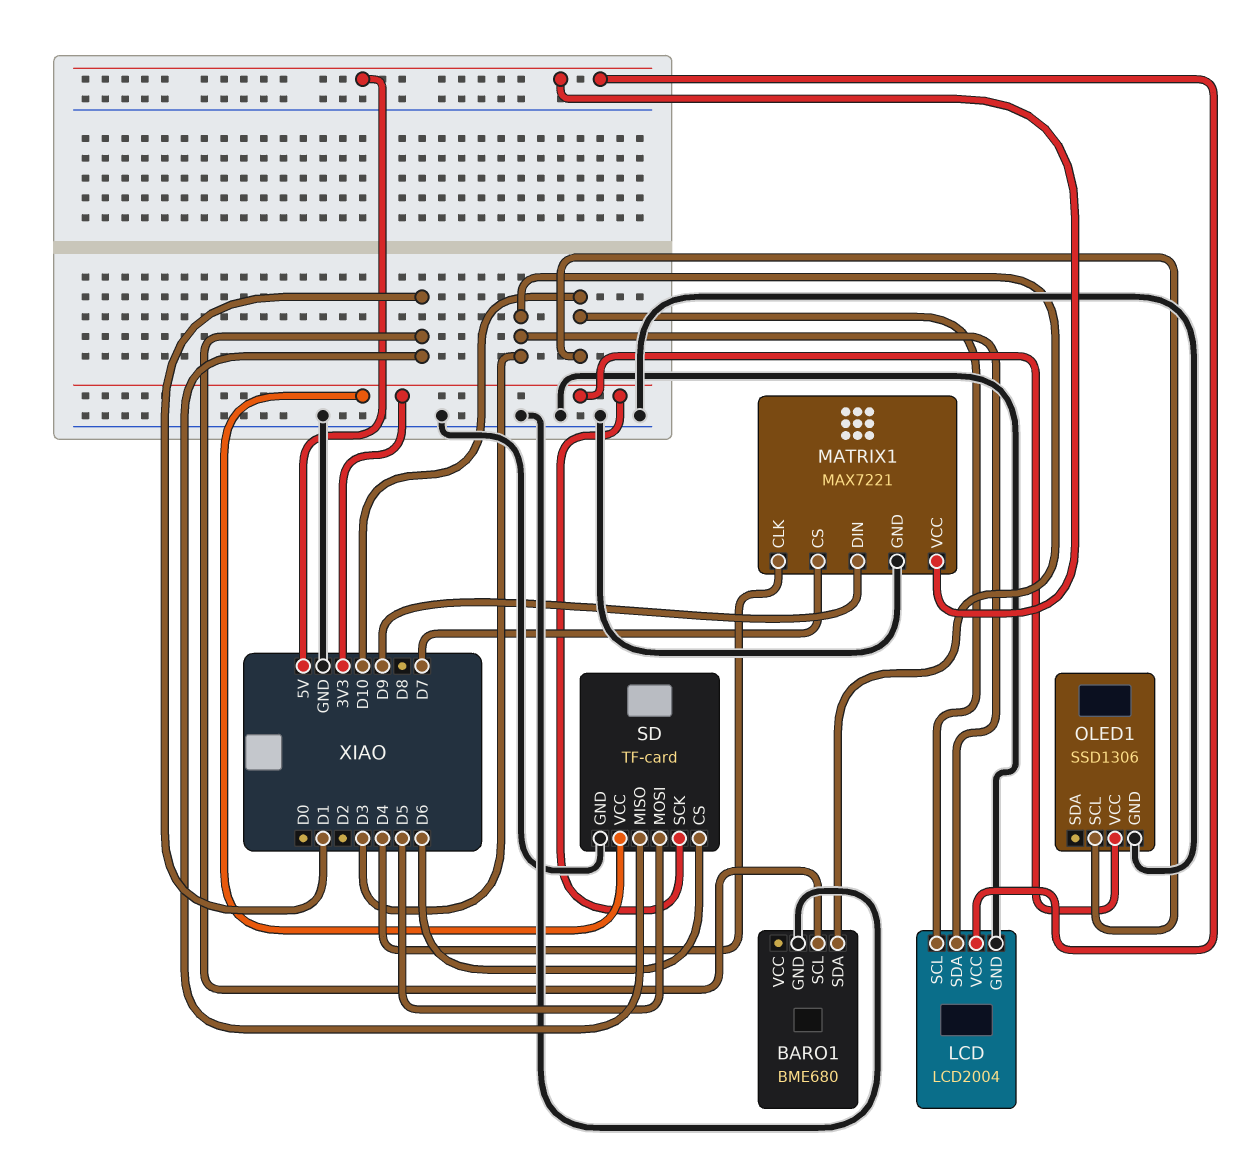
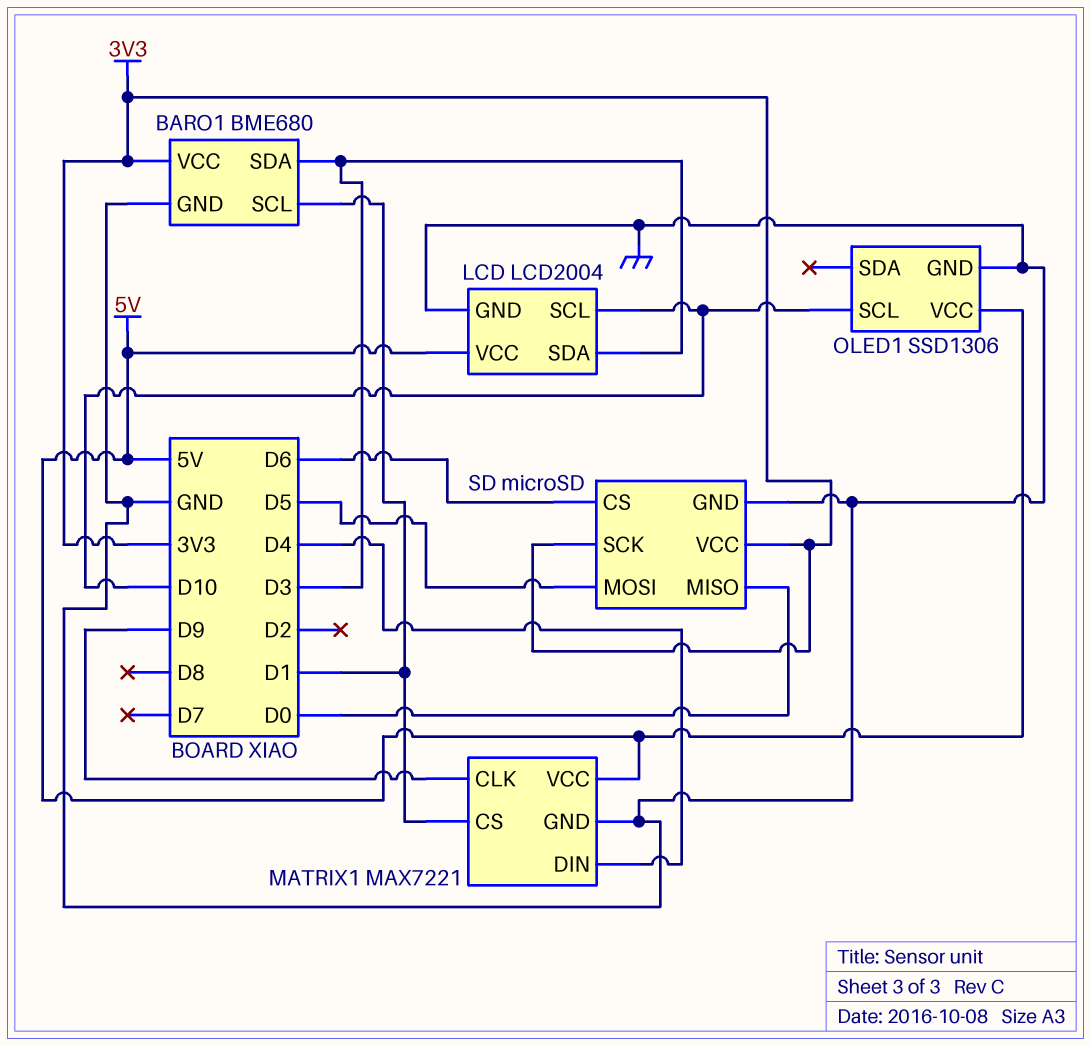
BARO1 pin VCC: none -> 3V3
MATRIX1 pin CLK: D4 -> D9
MATRIX1 pin CS: D7 -> D1
MATRIX1 pin DIN: D9 -> D4
OLED1 pin VCC: 3V3 -> 5V
SD: TF-card -> microSD
SD pin MISO: D1 -> D0

